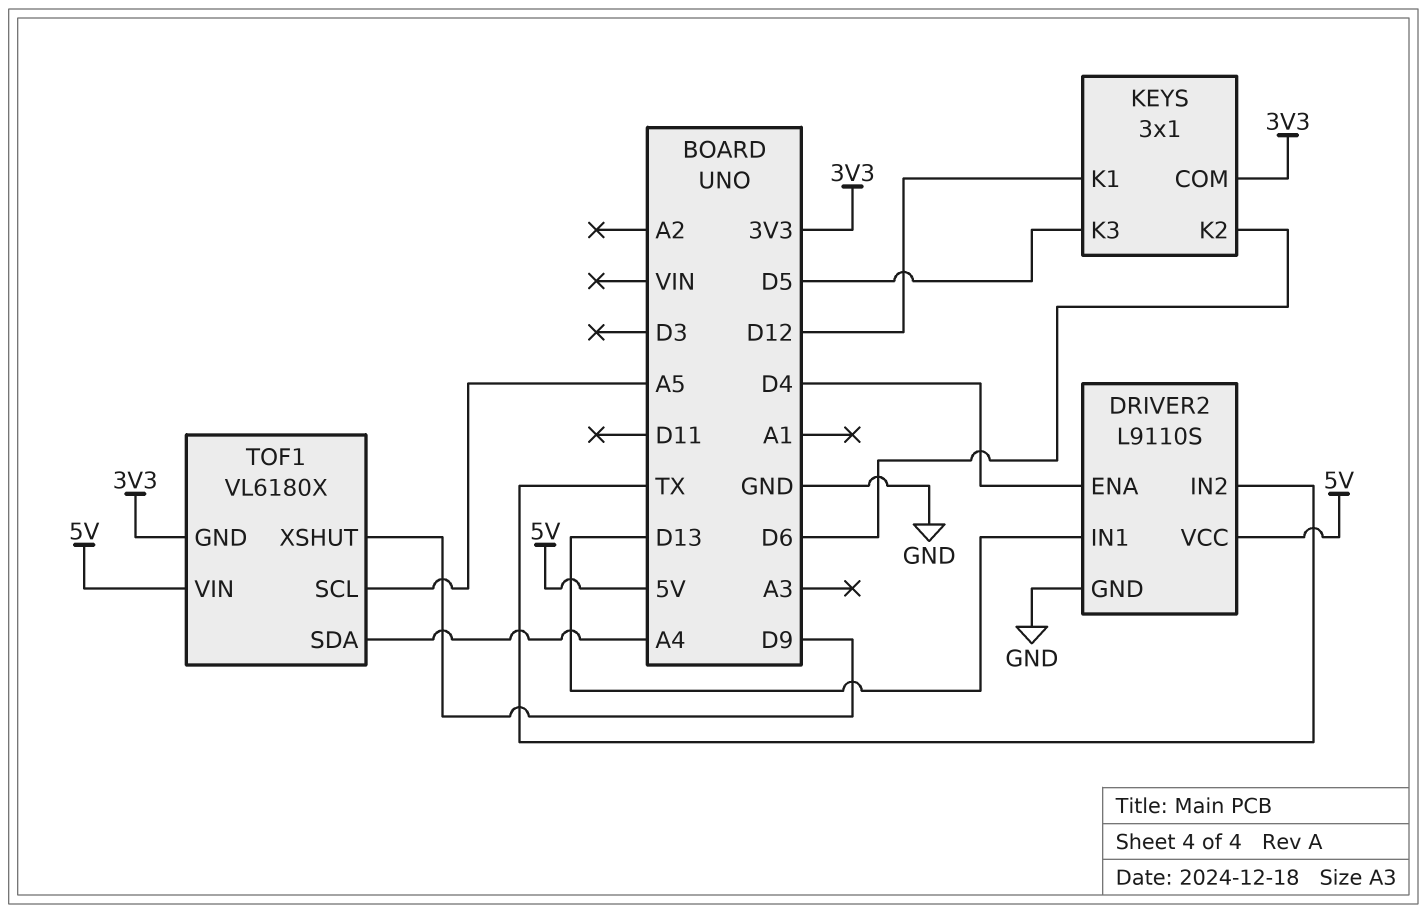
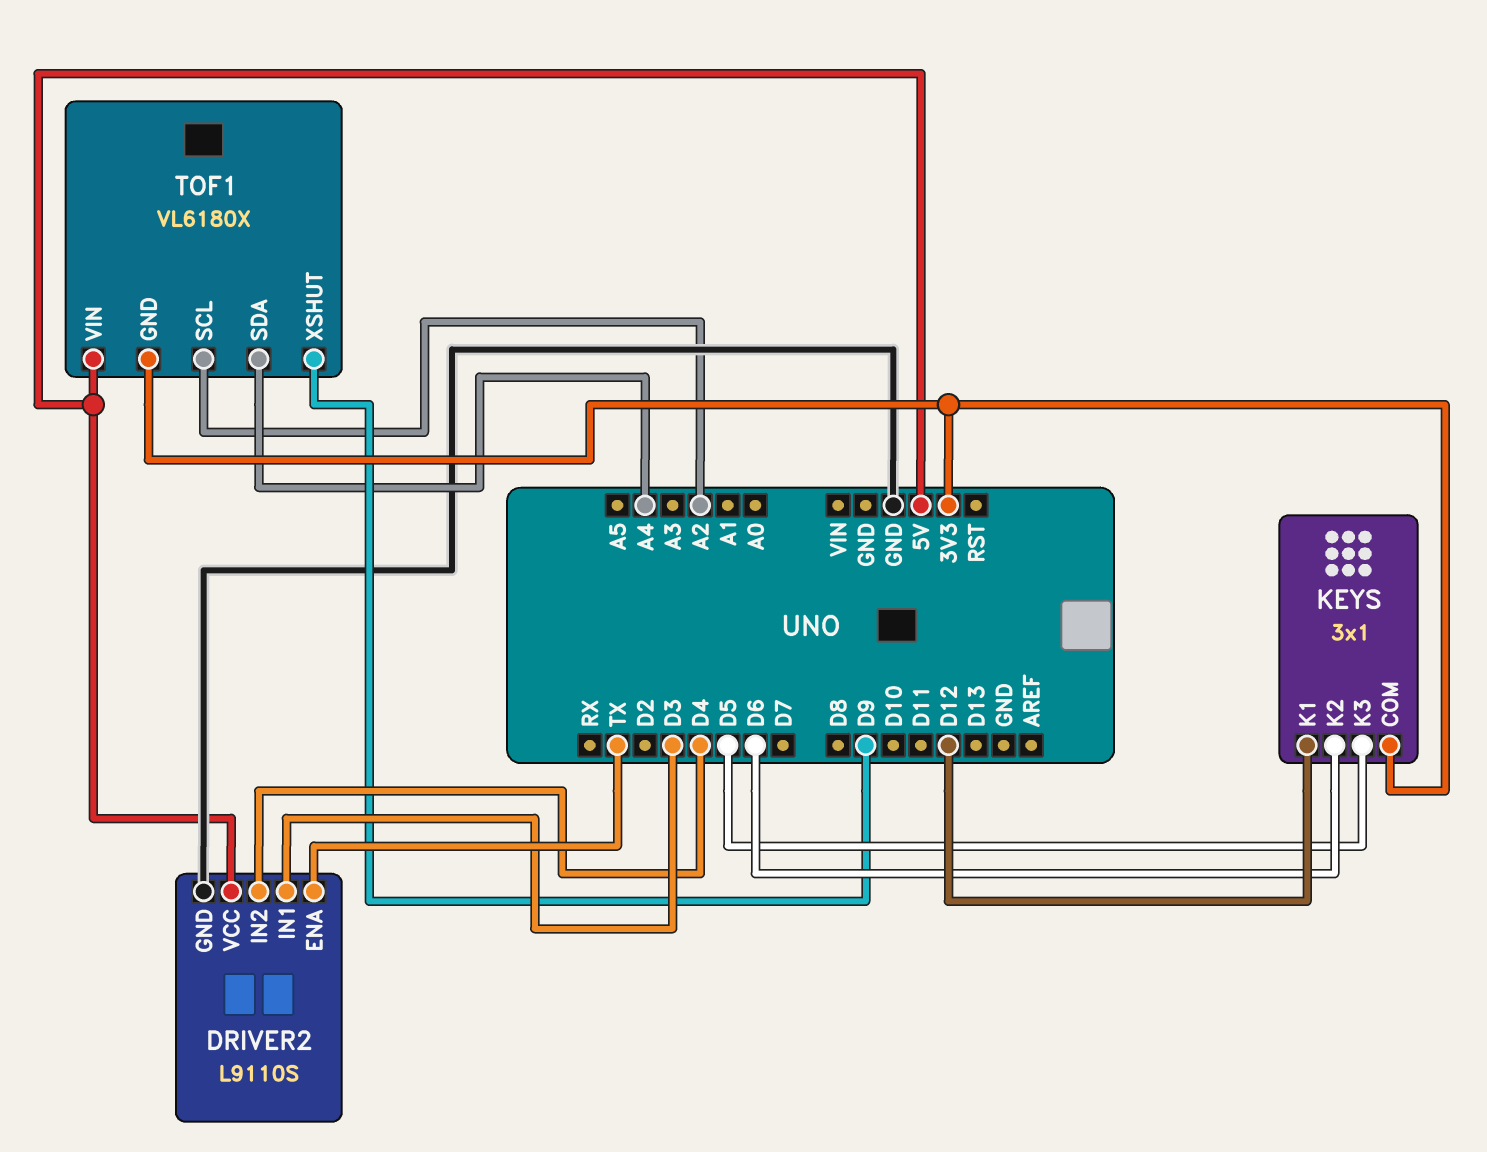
DRIVER2 pin ENA: D4 -> TX
DRIVER2 pin IN1: D13 -> D3
DRIVER2 pin IN2: TX -> D4
TOF1 pin SCL: A5 -> A2

